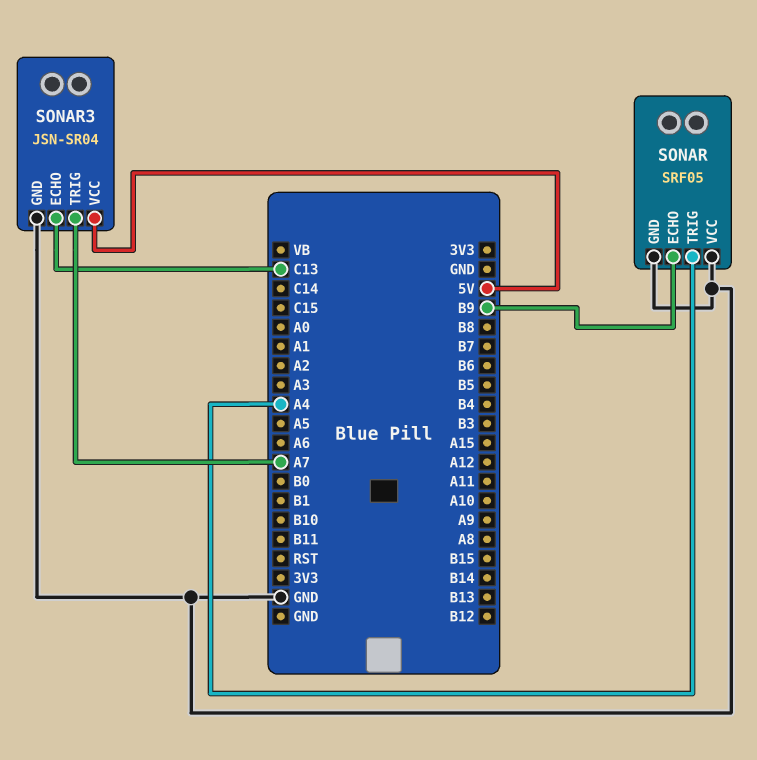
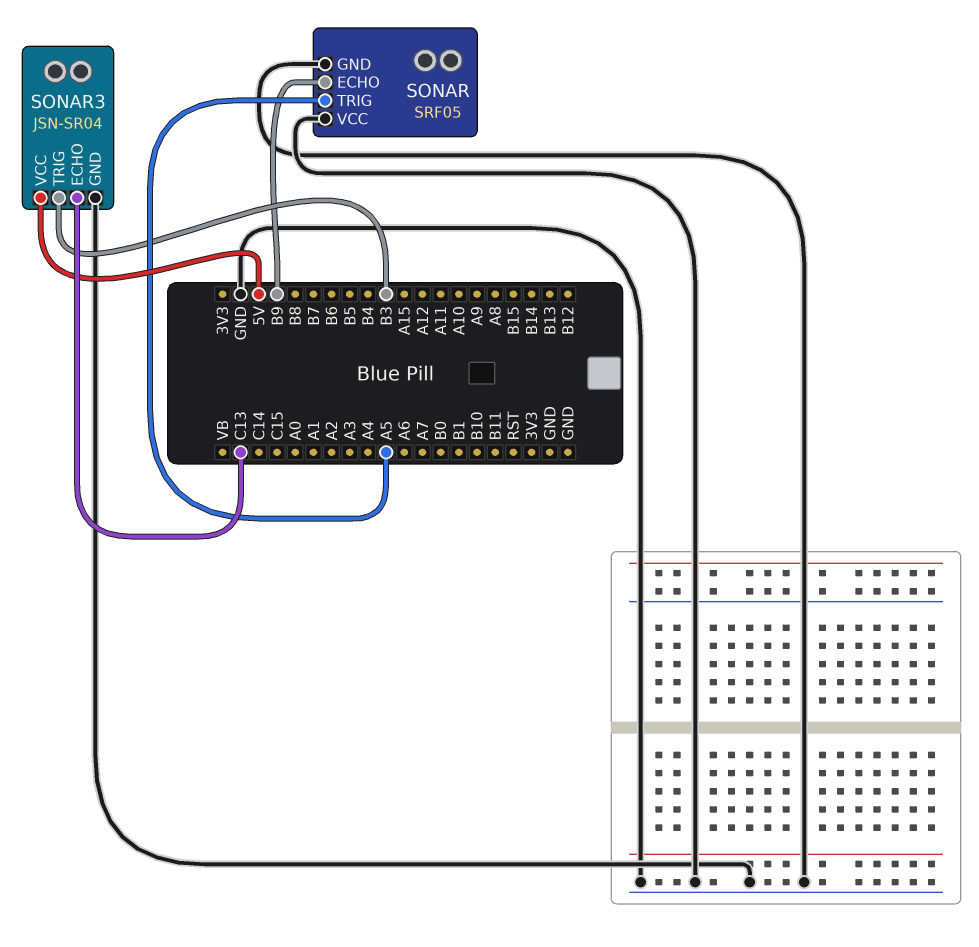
SONAR pin TRIG: A4 -> A5
SONAR3 pin TRIG: A7 -> B3

